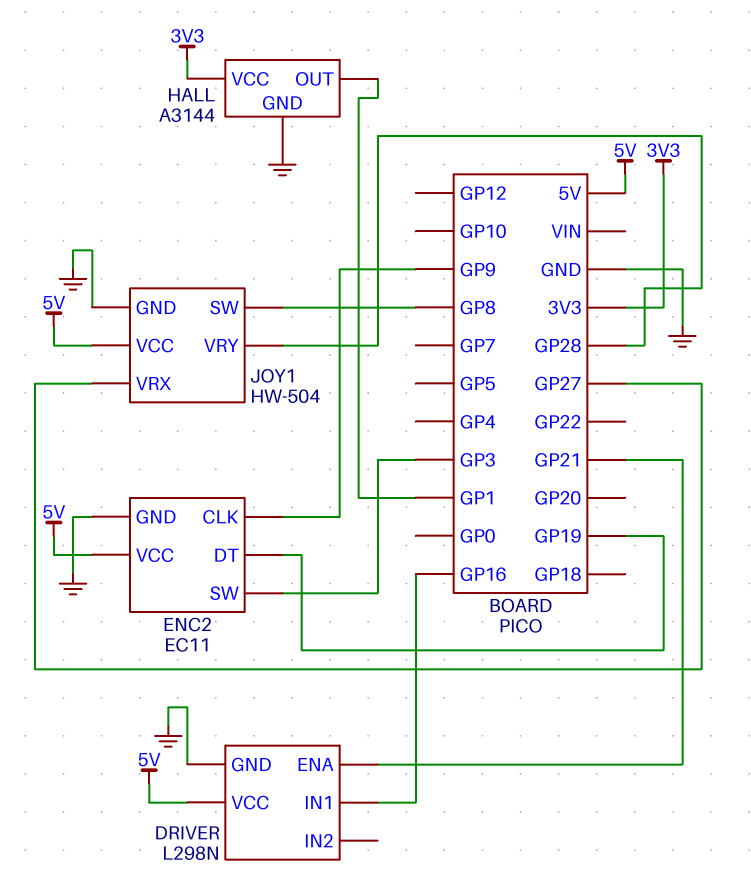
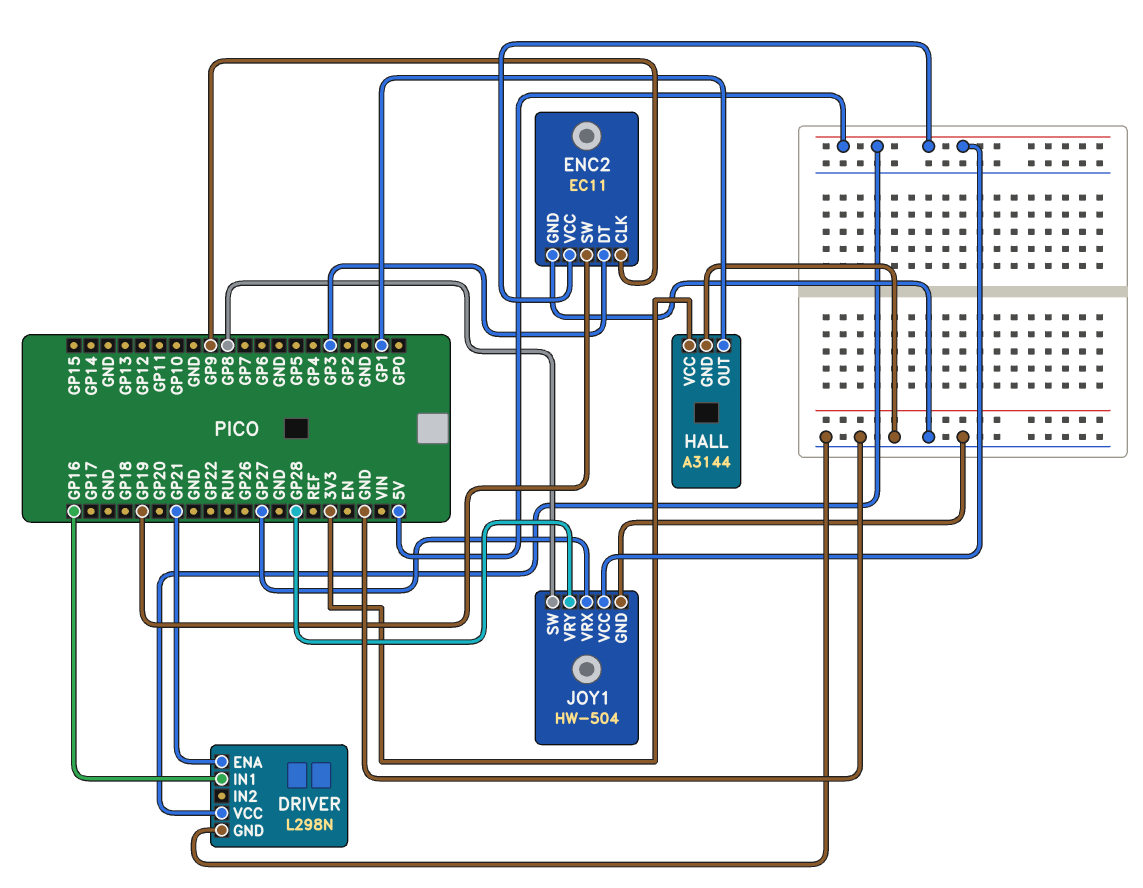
ENC2 pin DT: GP19 -> GP3
ENC2 pin SW: GP3 -> GP19

